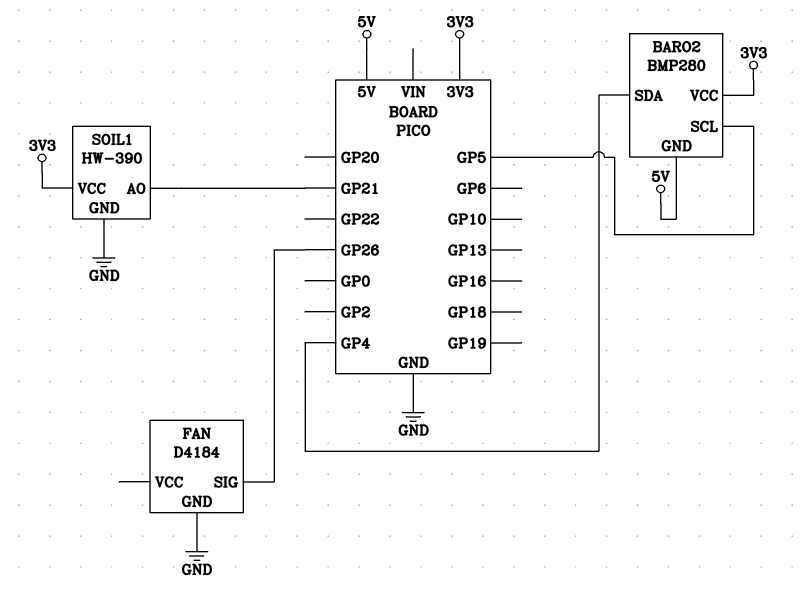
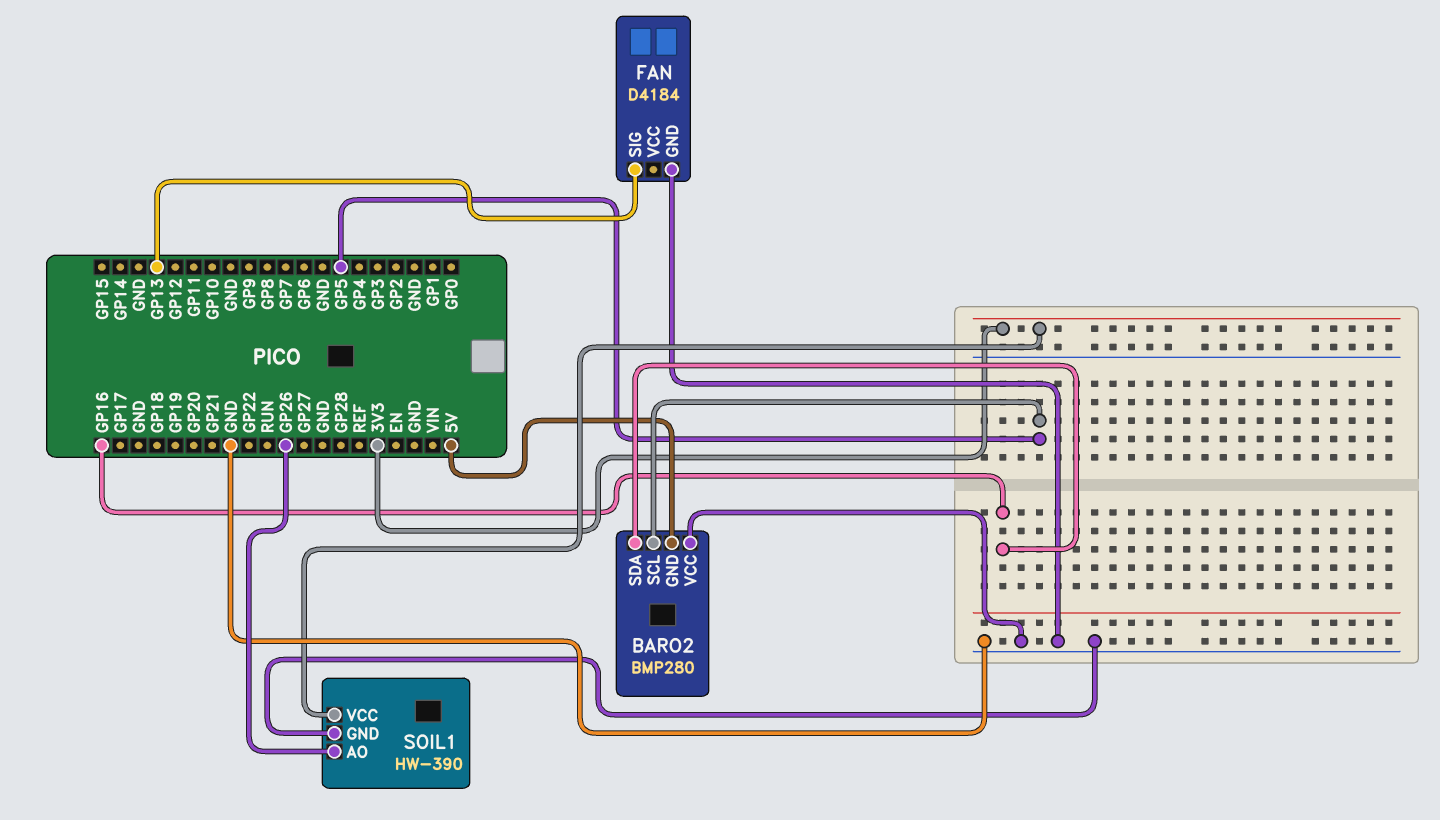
BARO2 pin SDA: GP4 -> GP16
BARO2 pin VCC: 3V3 -> GND
FAN pin SIG: GP26 -> GP13
SOIL1 pin AO: GP21 -> GP26

